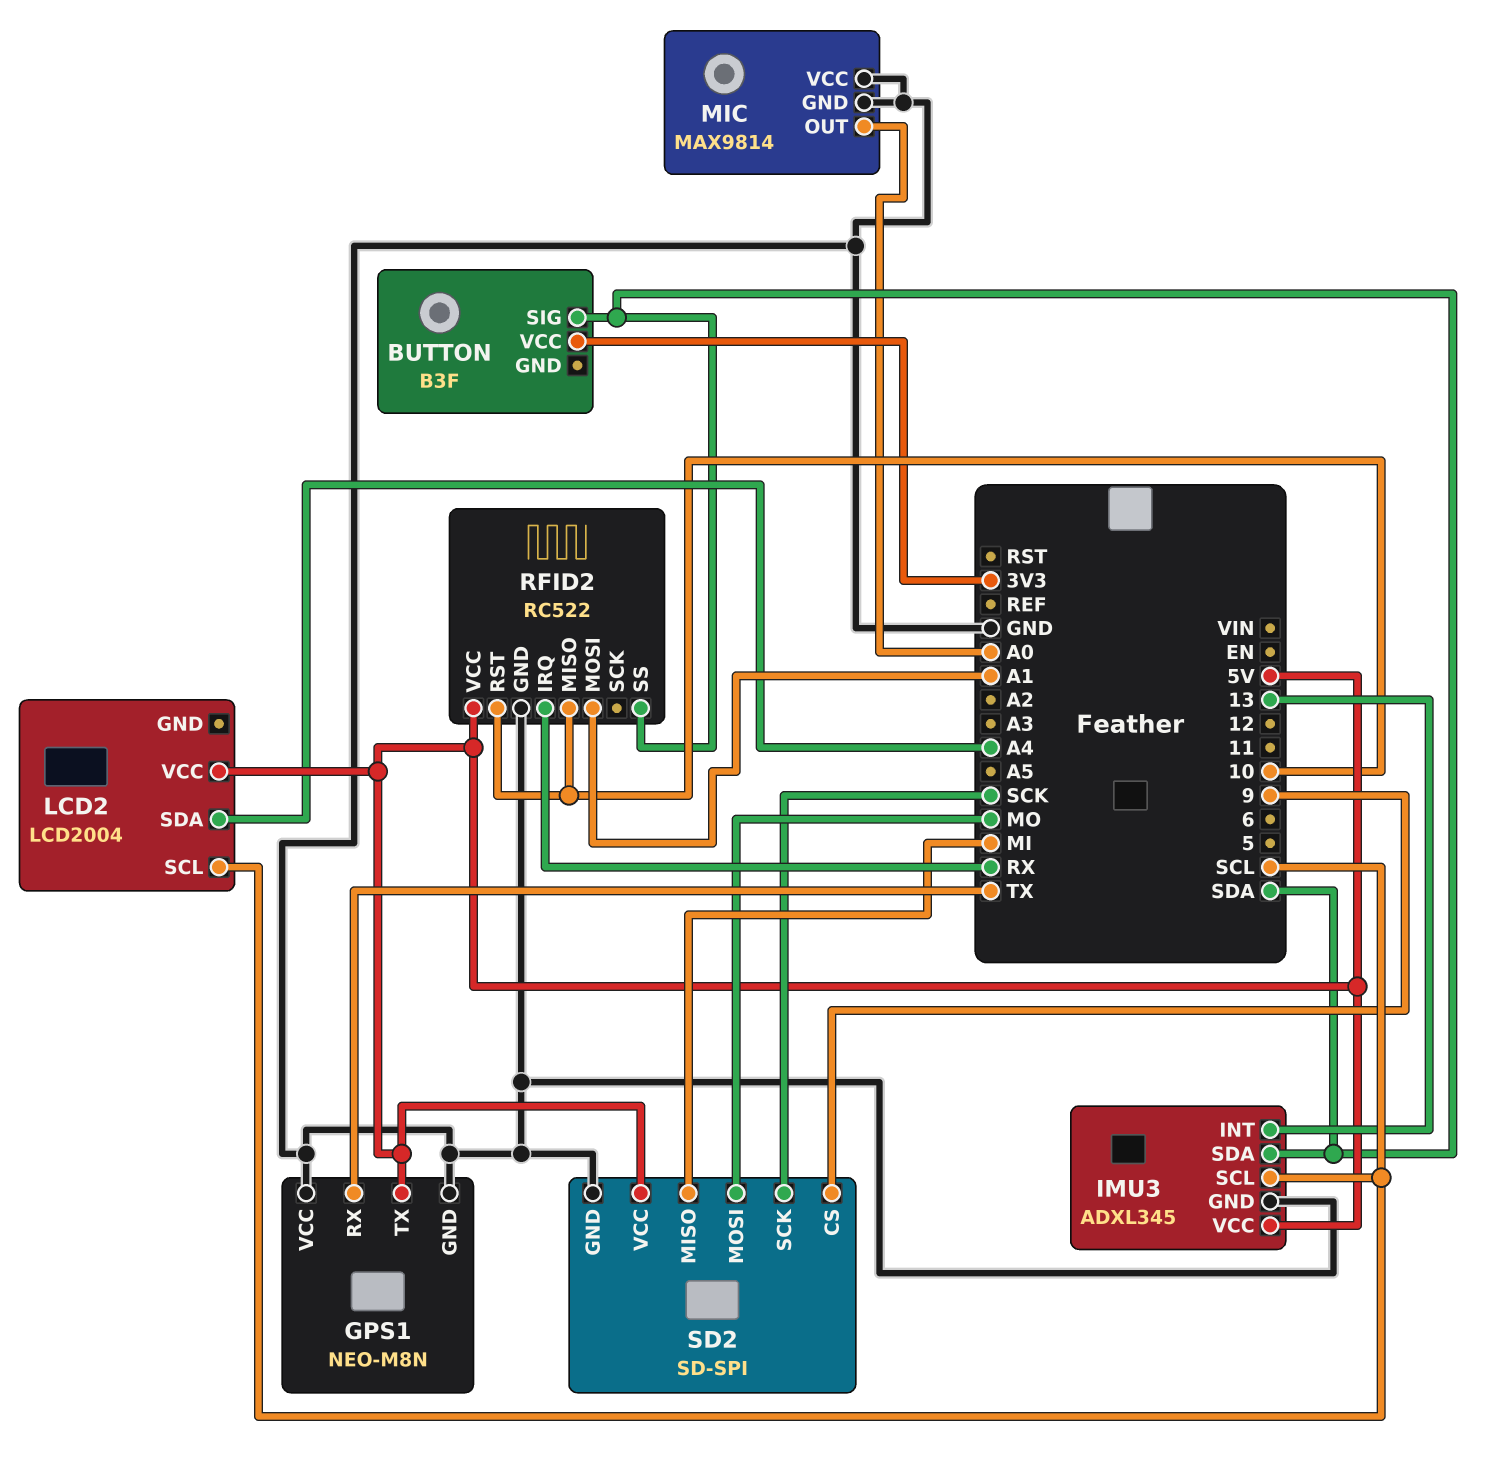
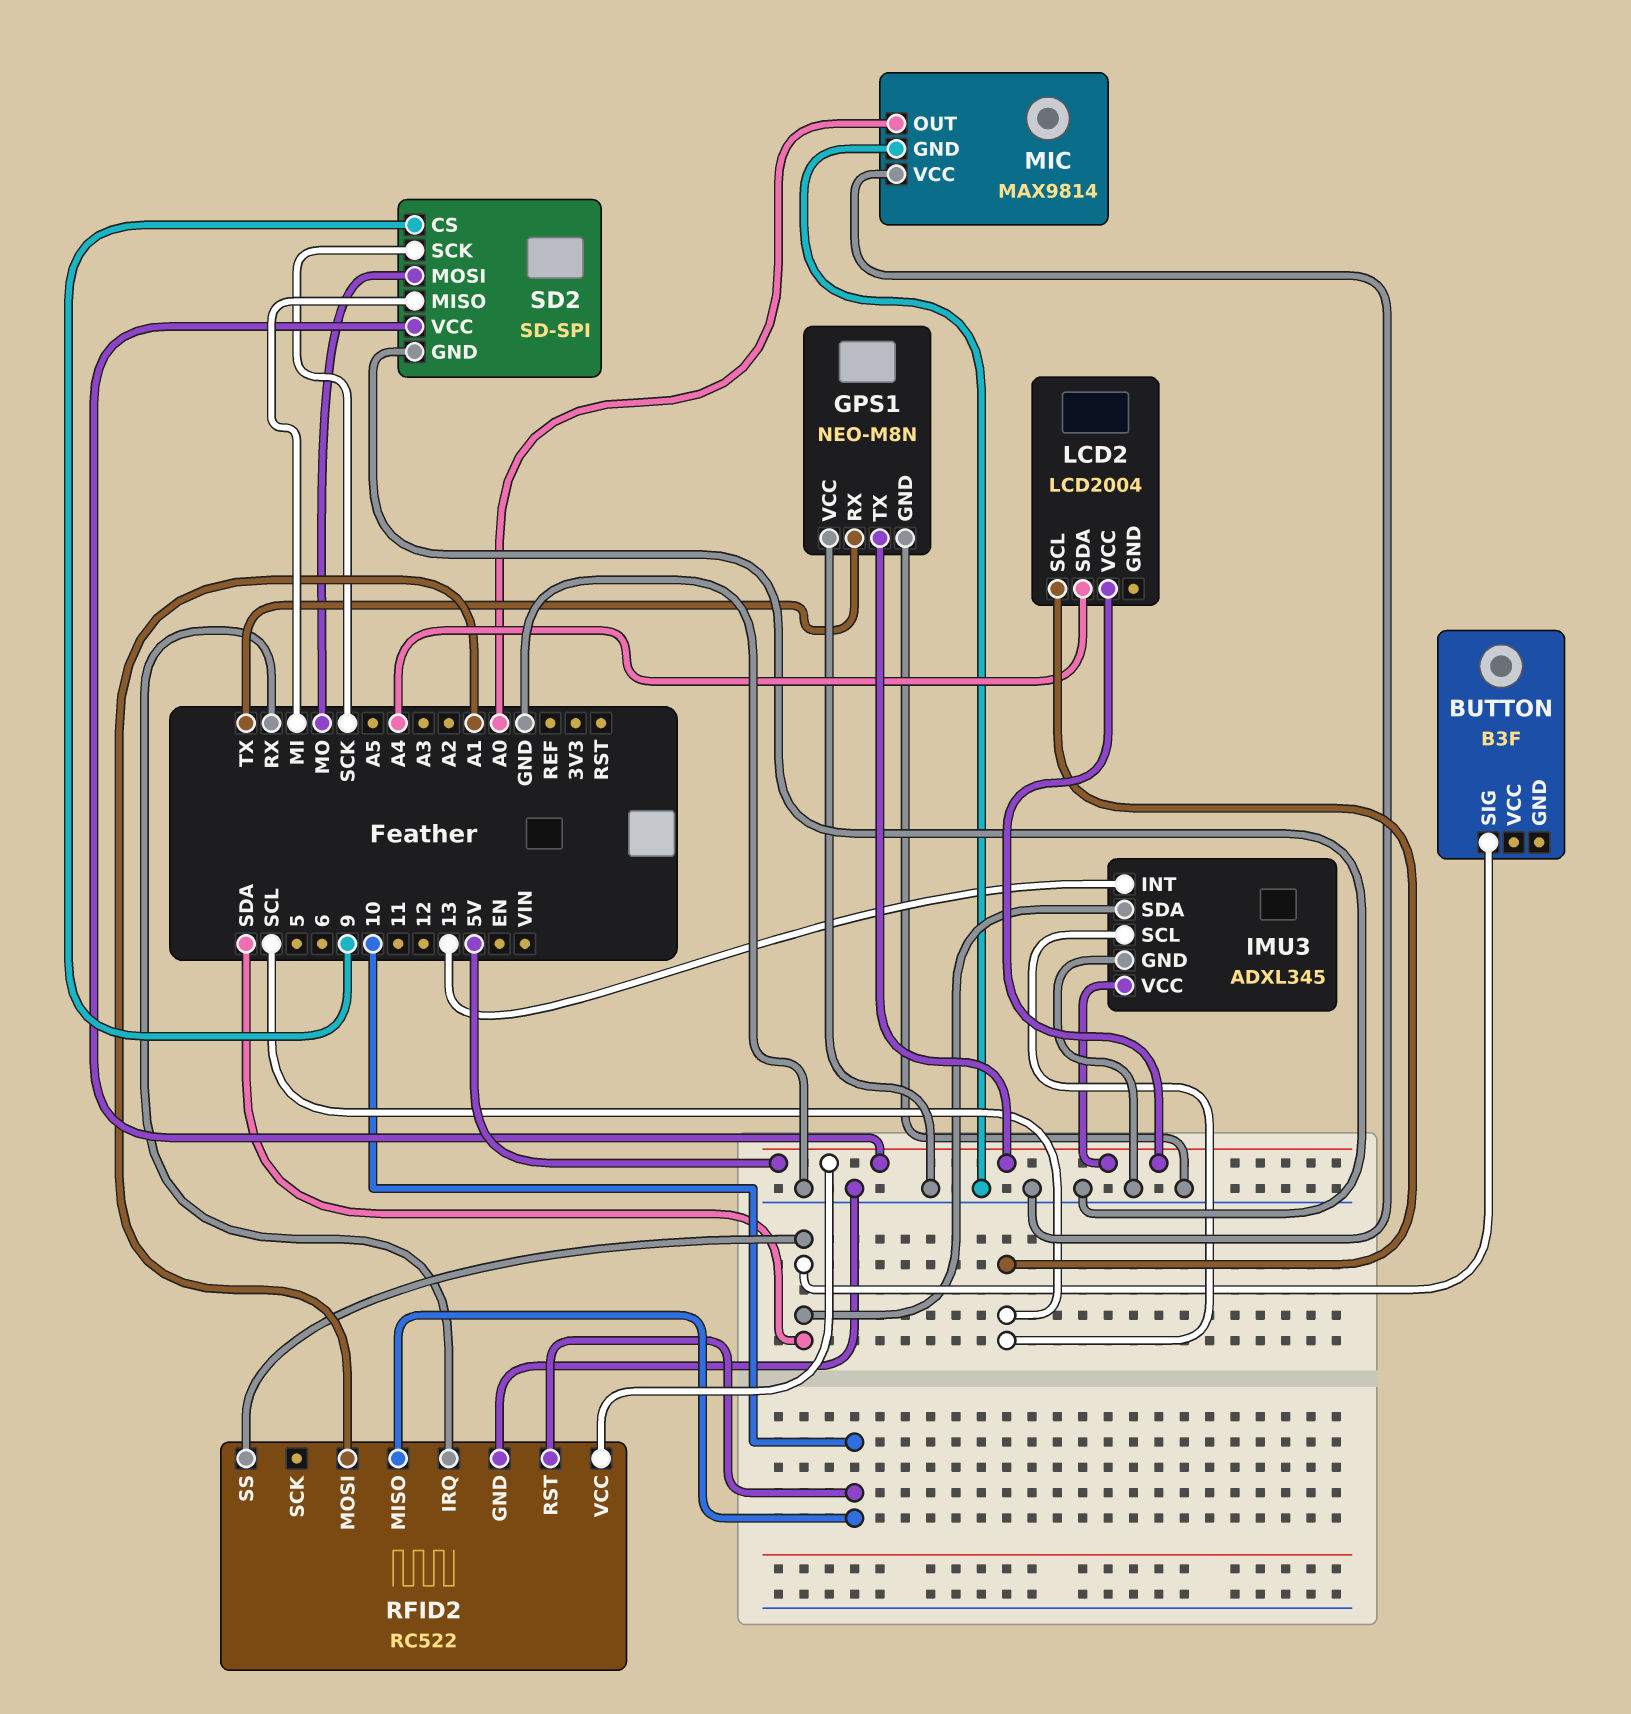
BUTTON pin VCC: 3V3 -> none

